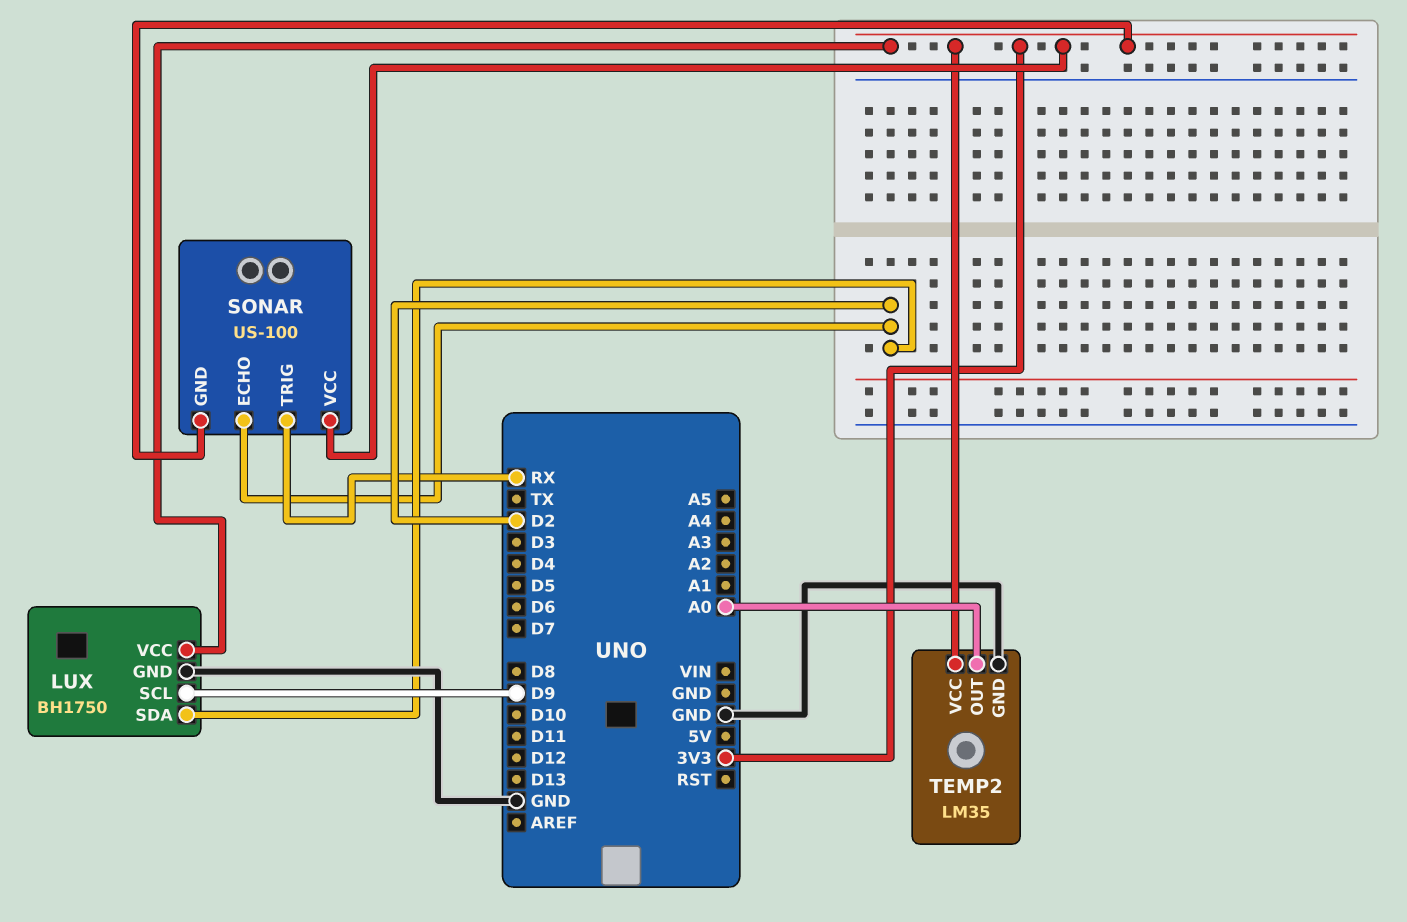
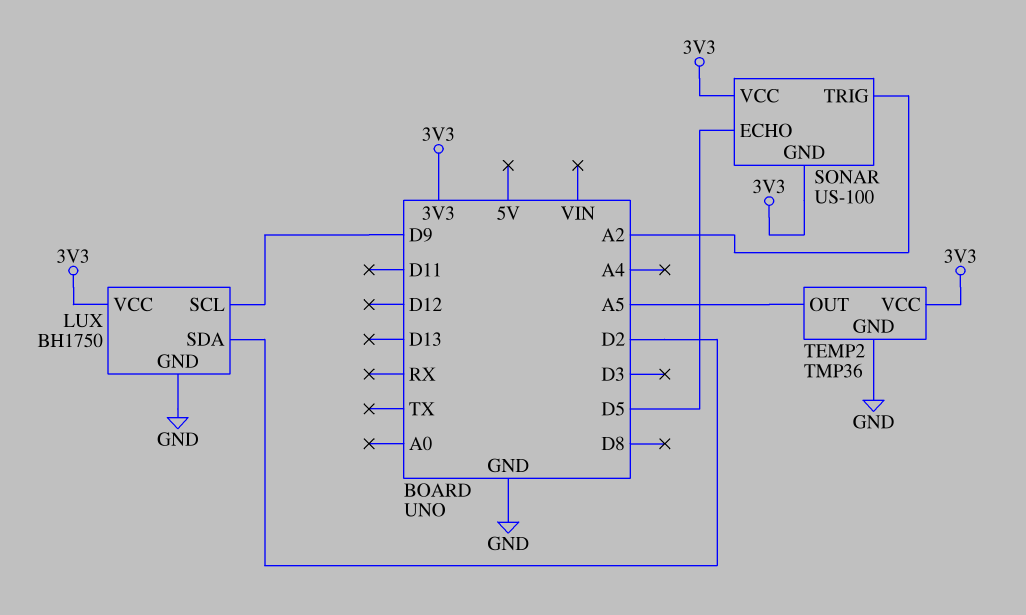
SONAR pin ECHO: D2 -> D5
SONAR pin TRIG: RX -> A2
TEMP2: LM35 -> TMP36
TEMP2 pin OUT: A0 -> A5

